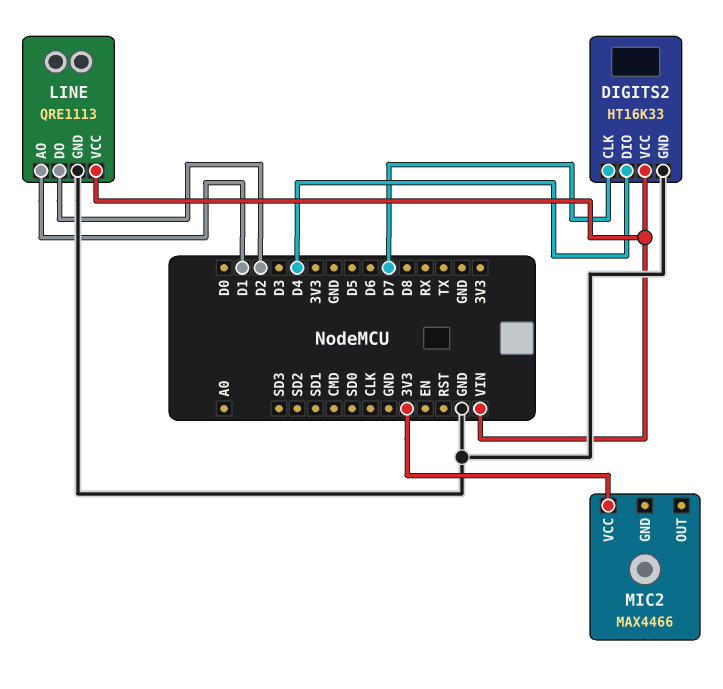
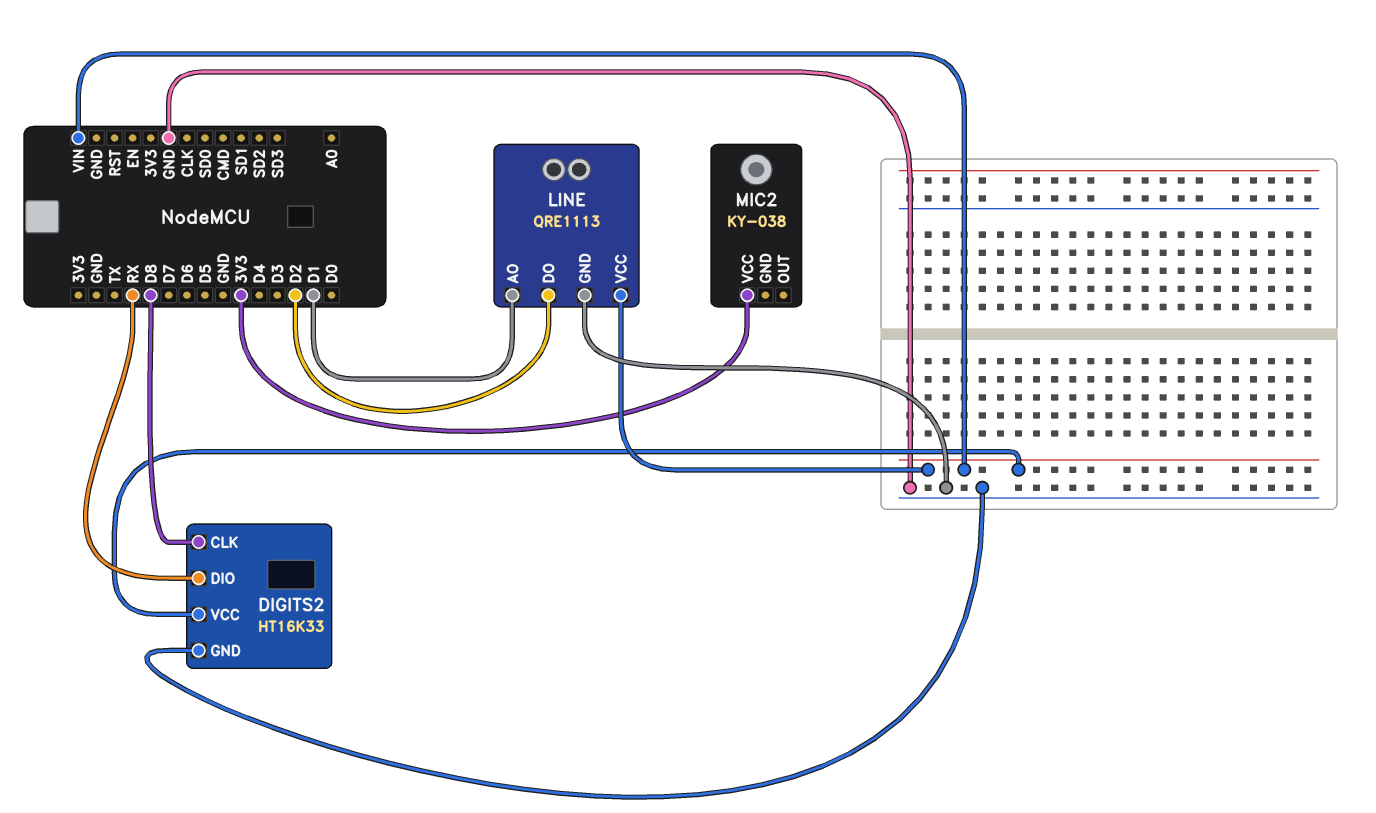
DIGITS2 pin CLK: D7 -> D8
DIGITS2 pin DIO: D4 -> RX
MIC2: MAX4466 -> KY-038

